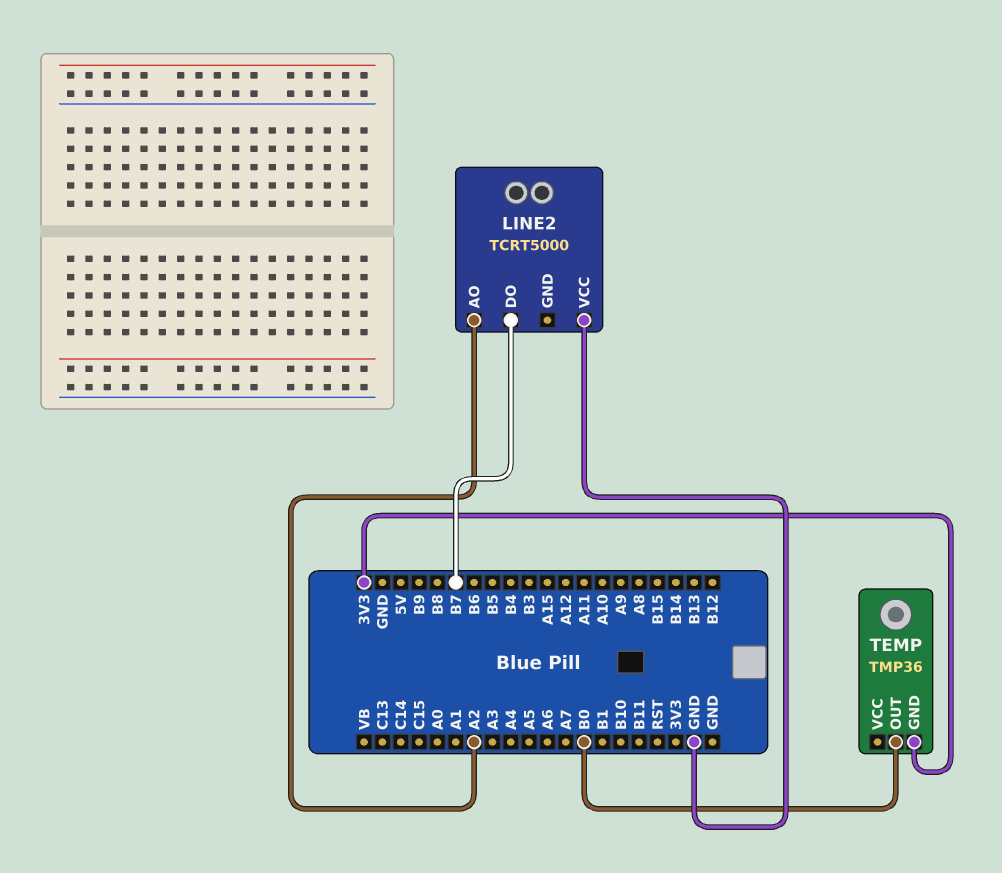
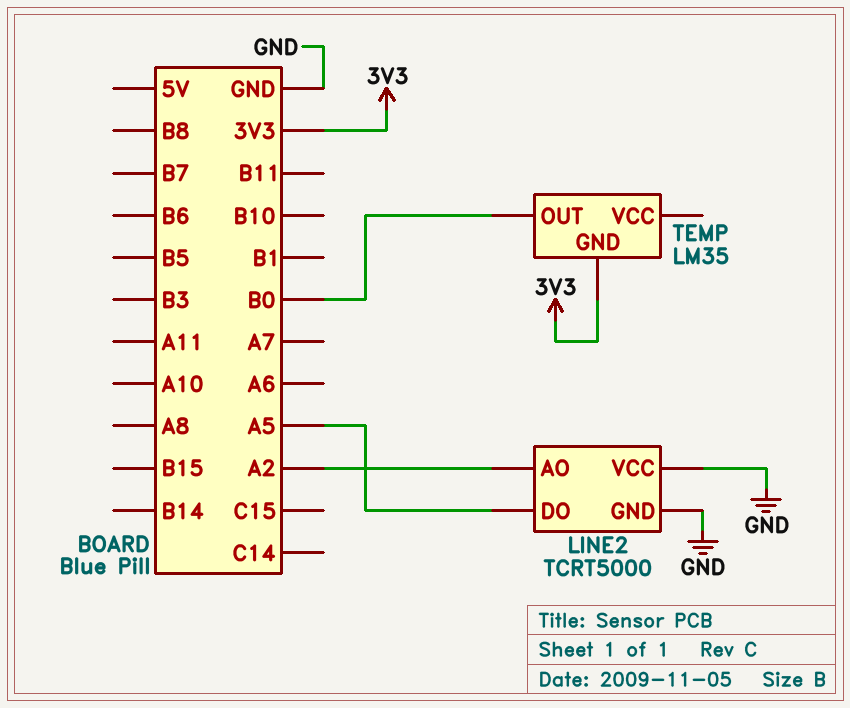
LINE2 pin DO: B7 -> A5
LINE2 pin GND: none -> GND
TEMP: TMP36 -> LM35

